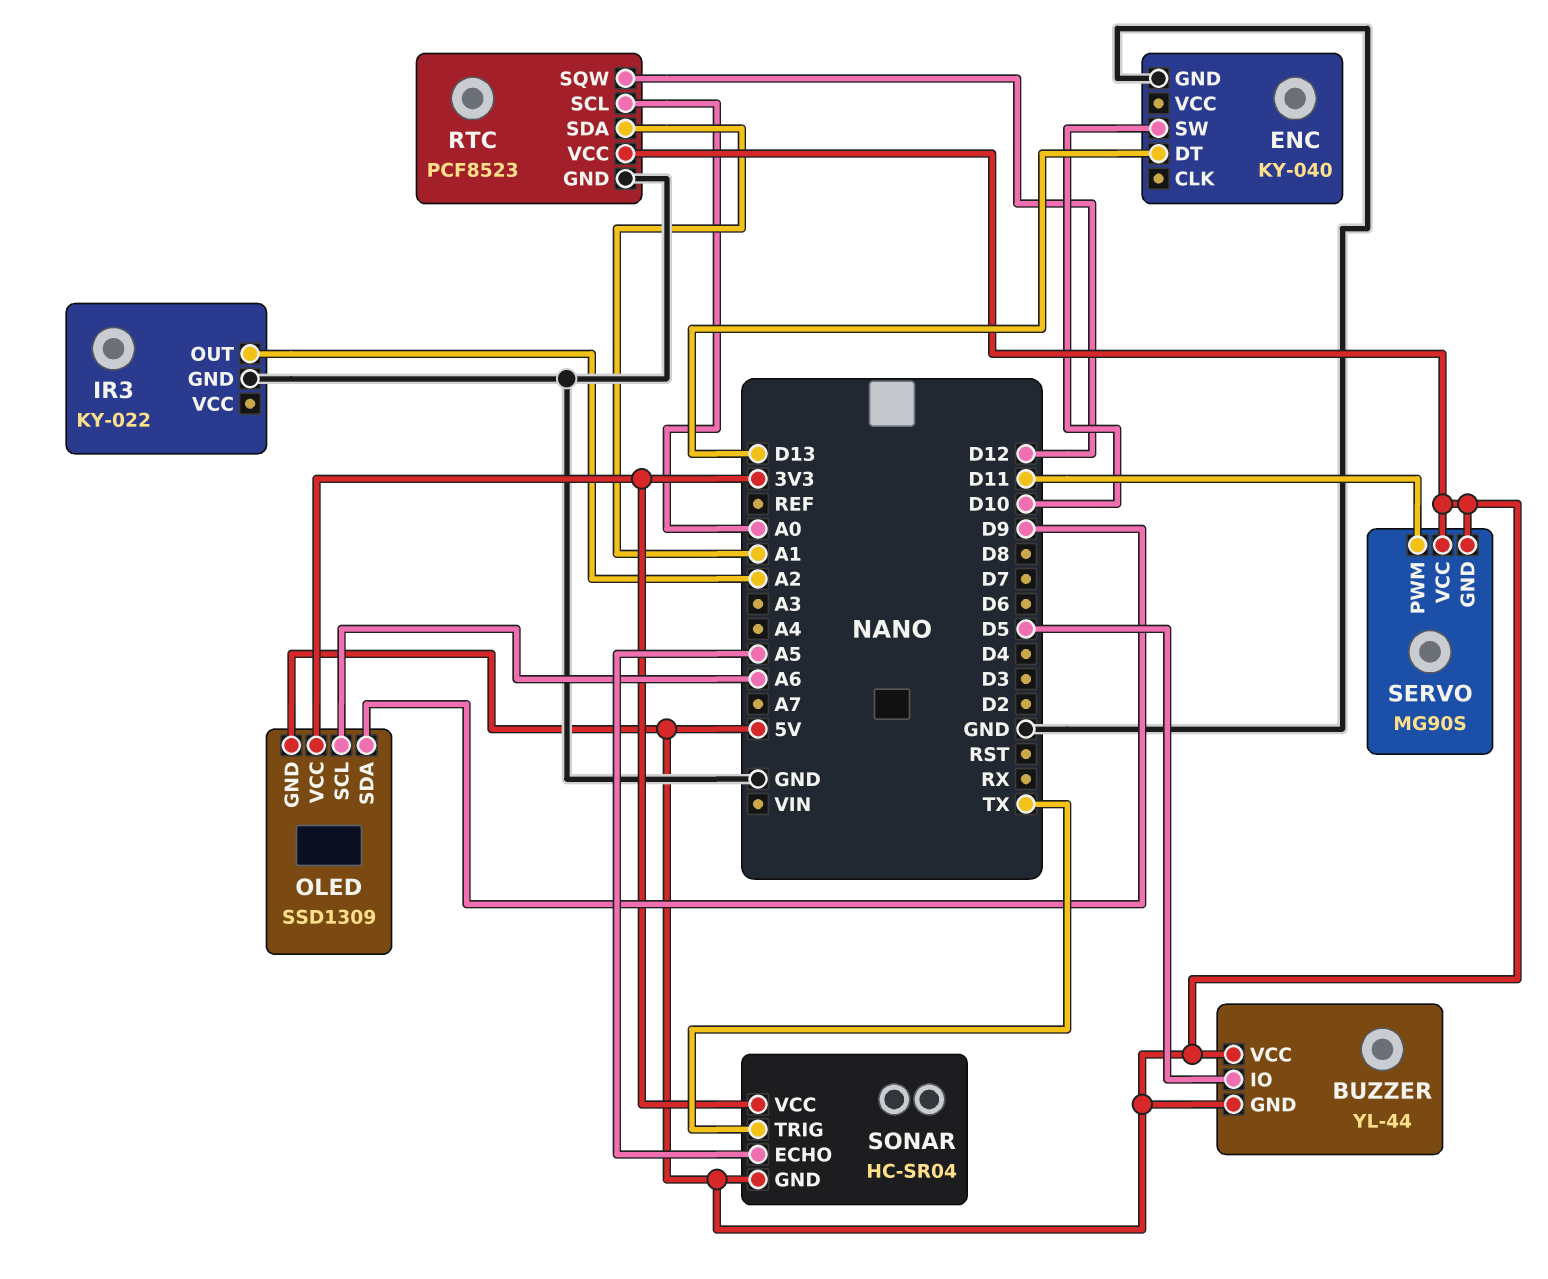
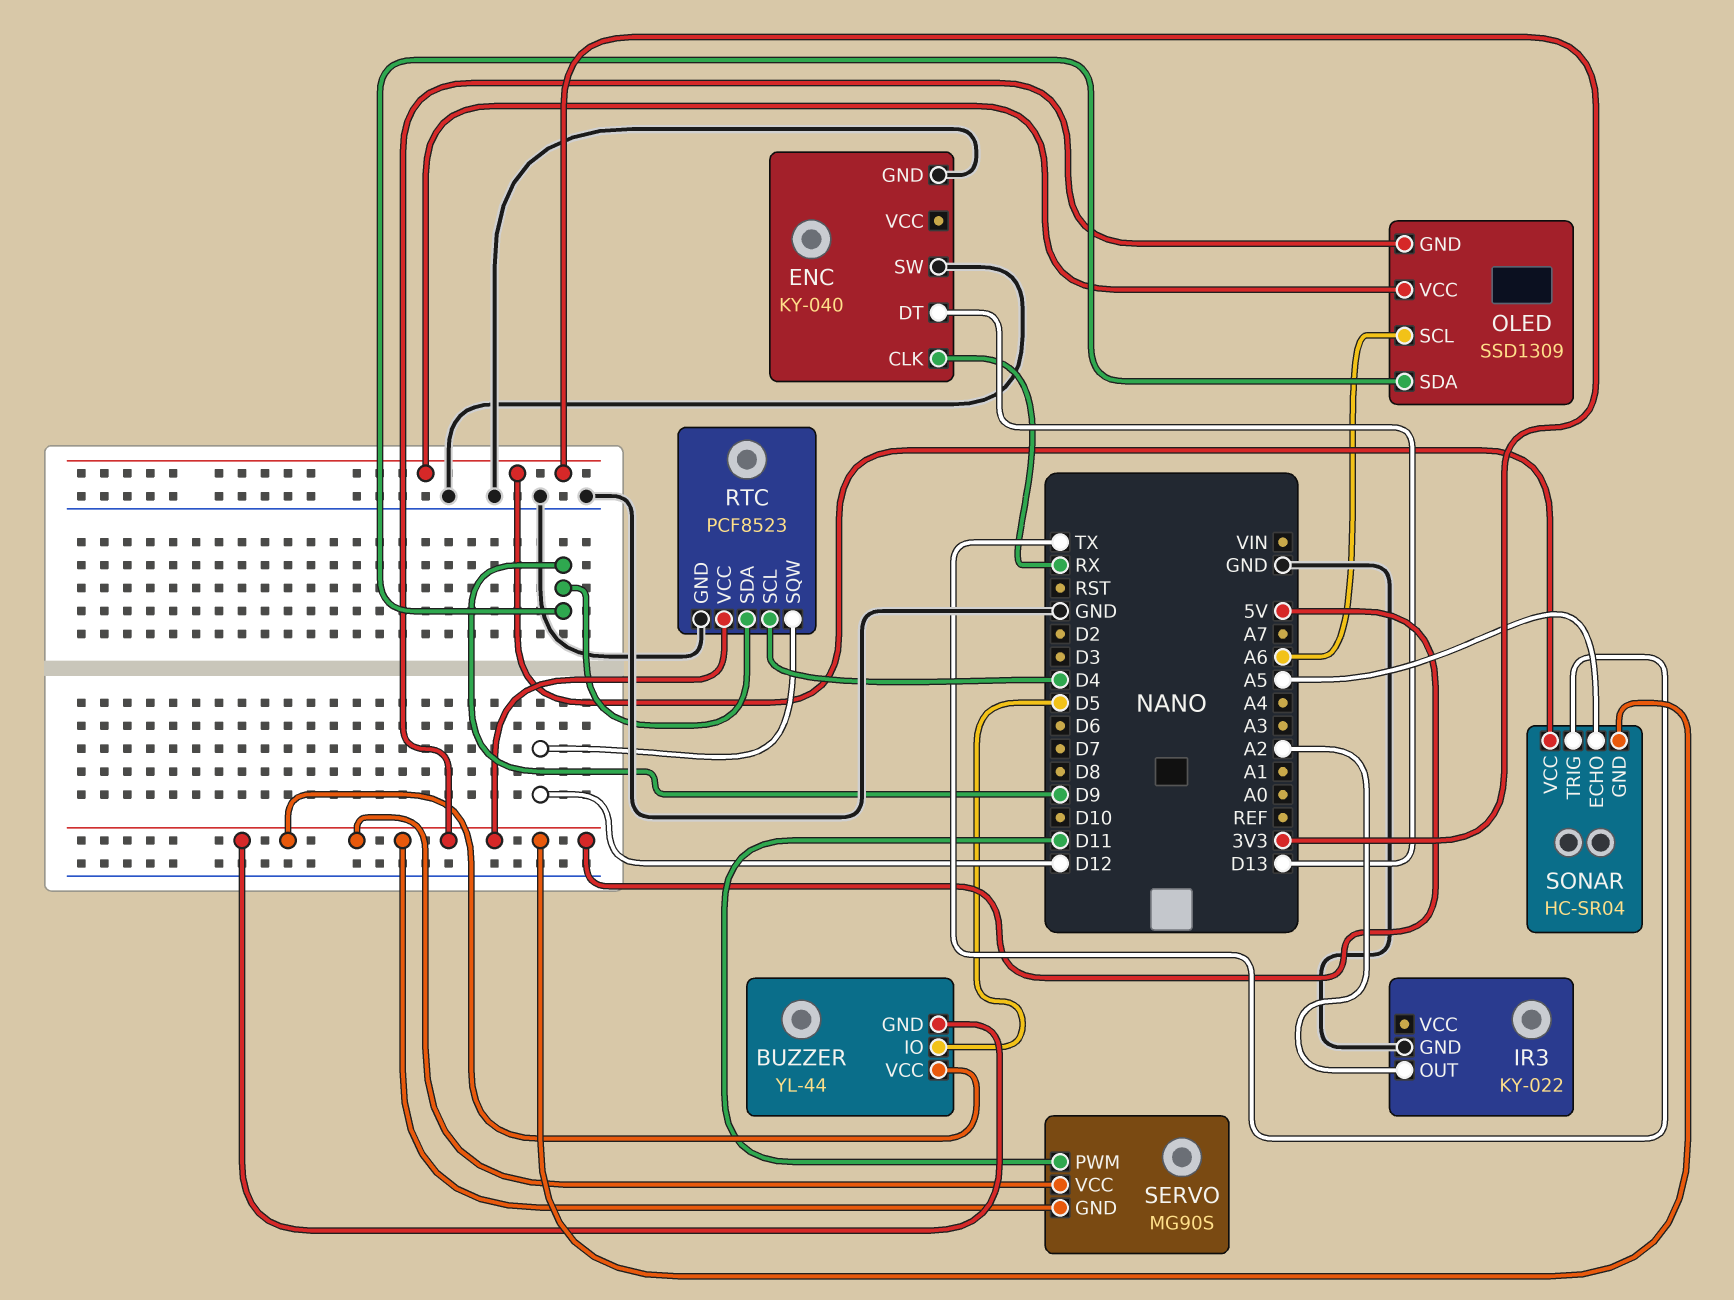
ENC pin CLK: none -> RX
ENC pin SW: D10 -> GND
RTC pin SCL: A0 -> D4
RTC pin SDA: A1 -> D9

